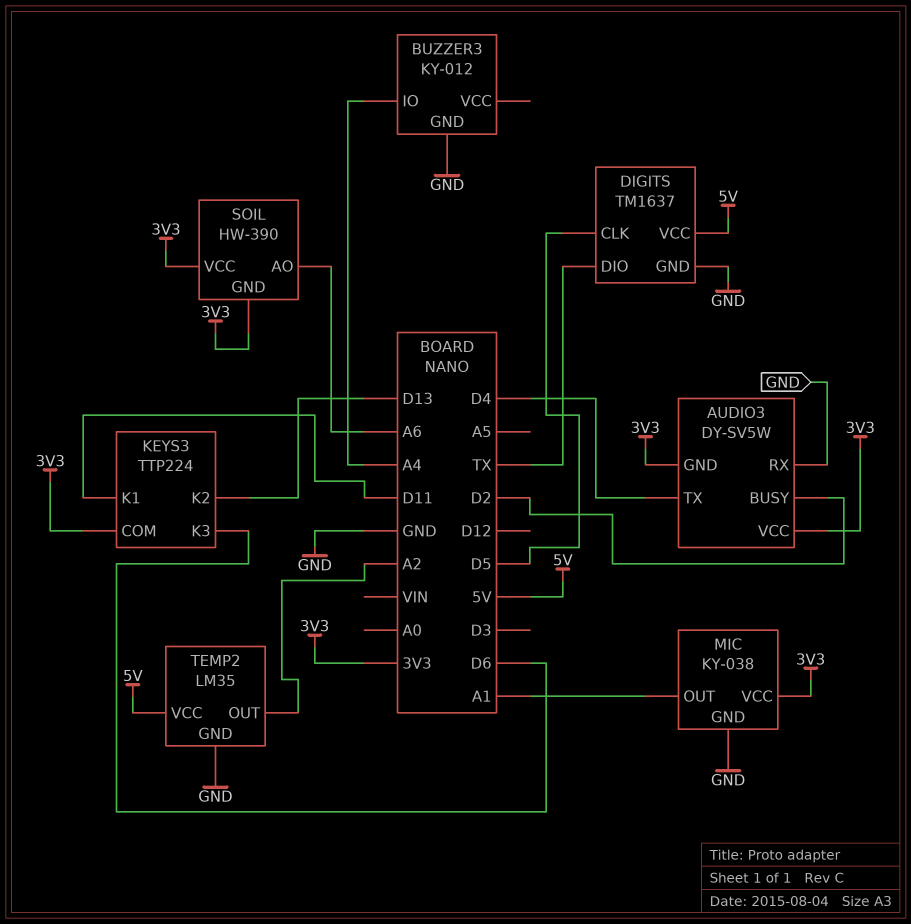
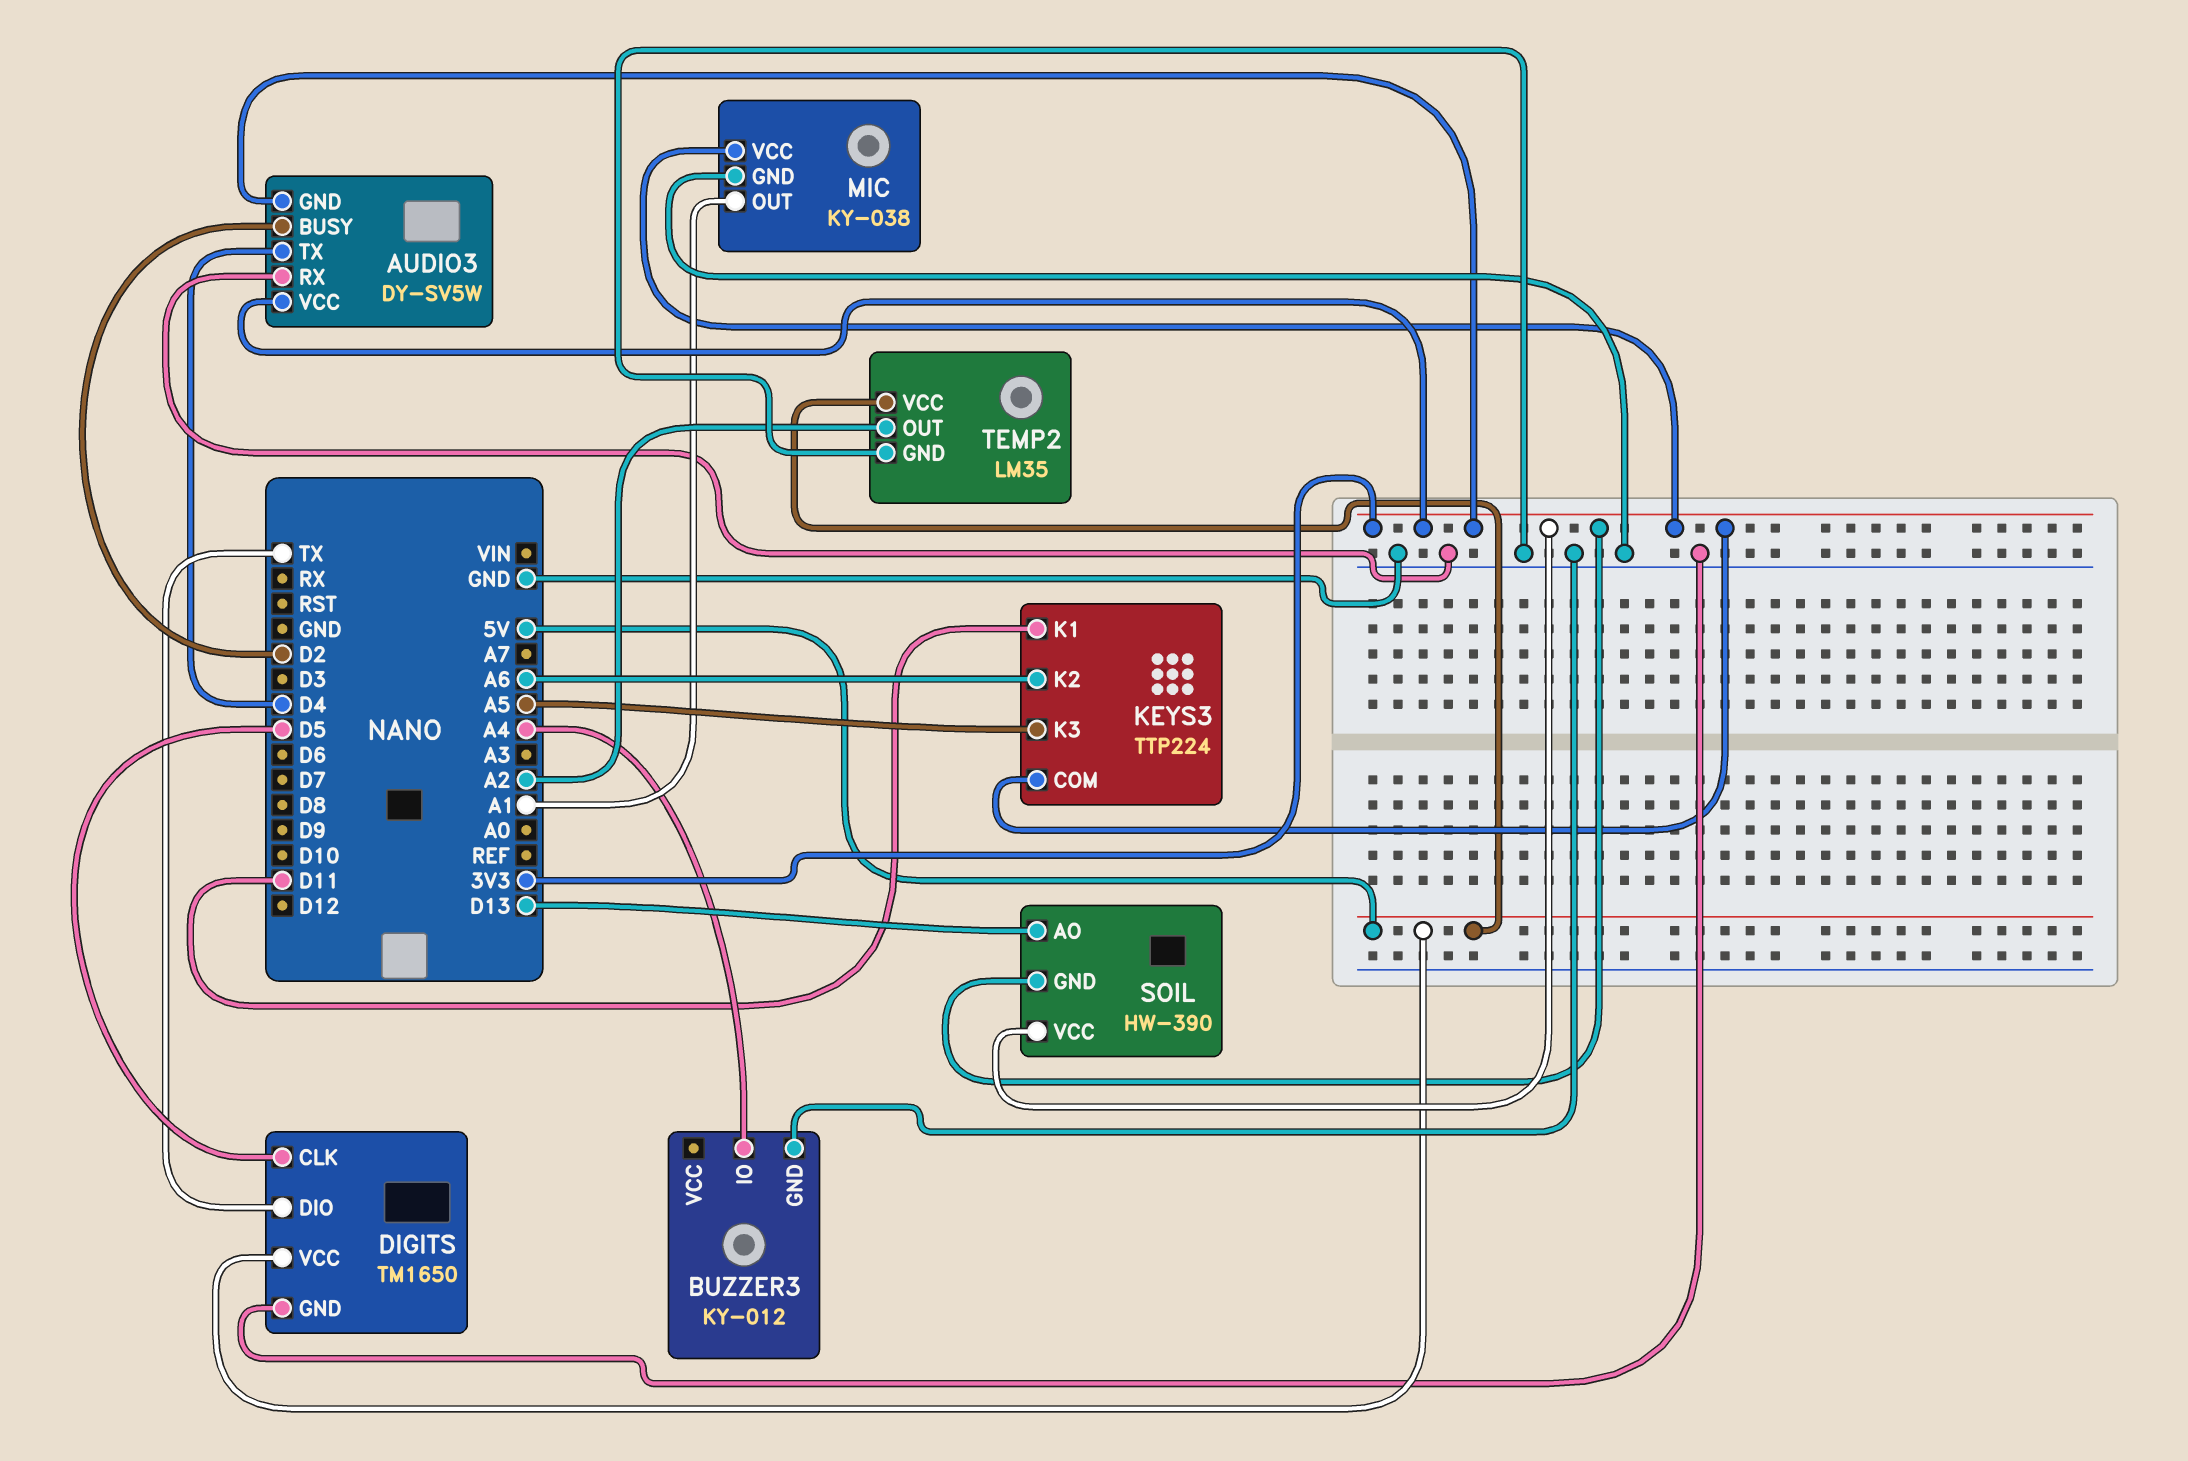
DIGITS: TM1637 -> TM1650
KEYS3 pin K2: D13 -> A6
KEYS3 pin K3: D6 -> A5
SOIL pin AO: A6 -> D13

